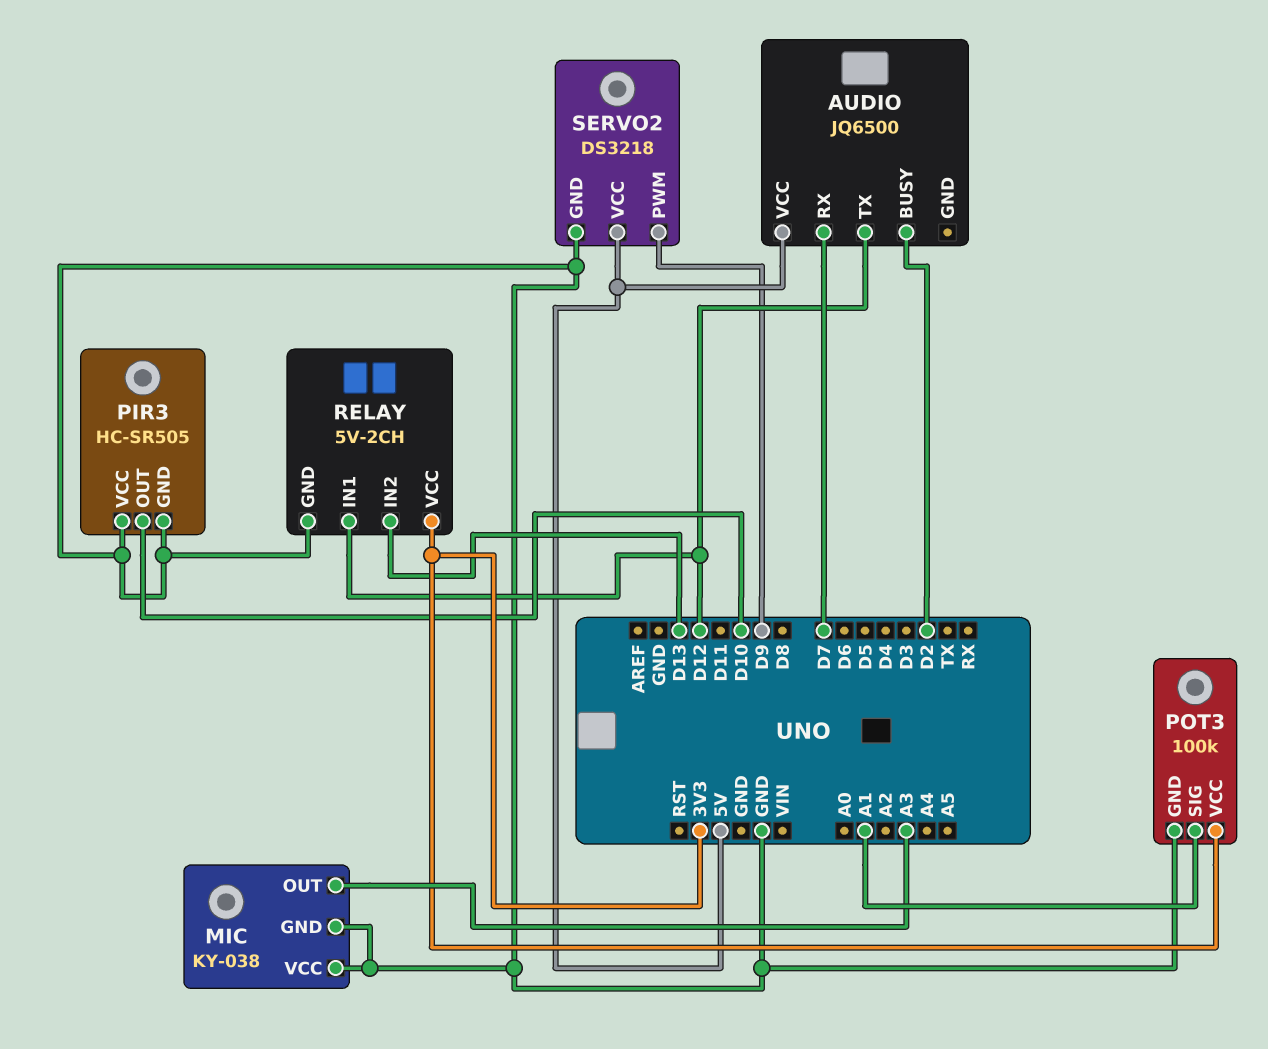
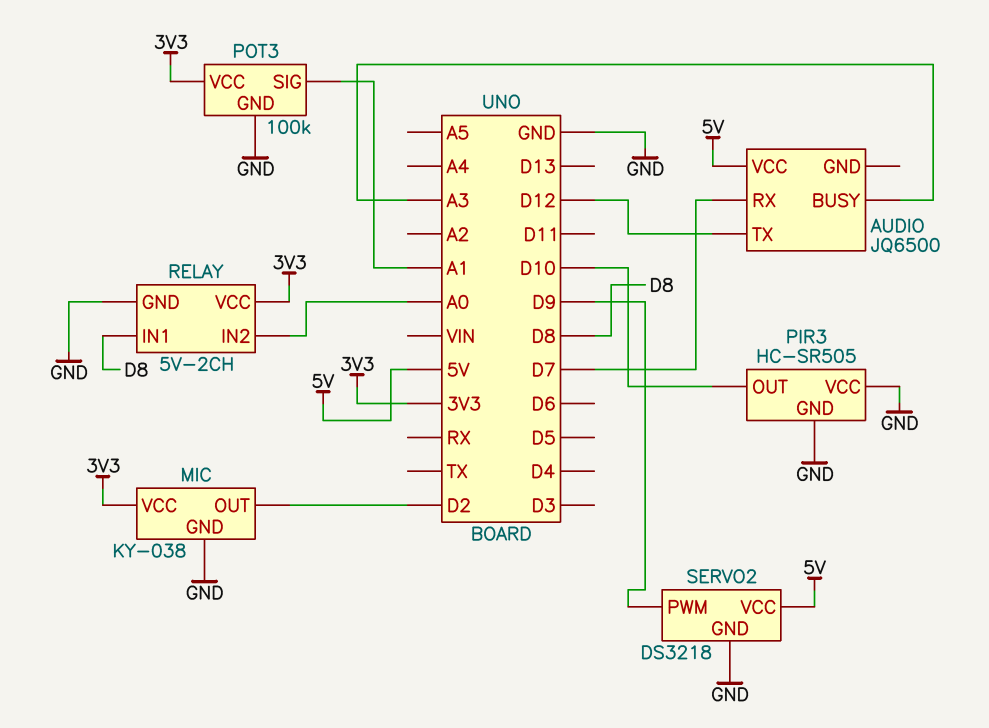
AUDIO pin BUSY: D2 -> A3
MIC pin OUT: A3 -> D2
MIC pin VCC: GND -> 3V3
RELAY pin IN1: D12 -> D8
RELAY pin IN2: D13 -> A0

